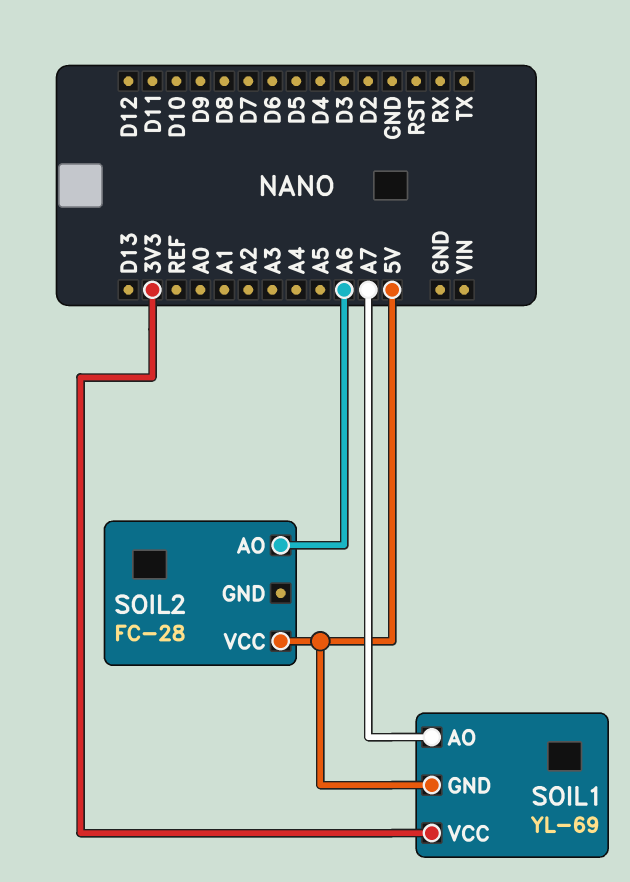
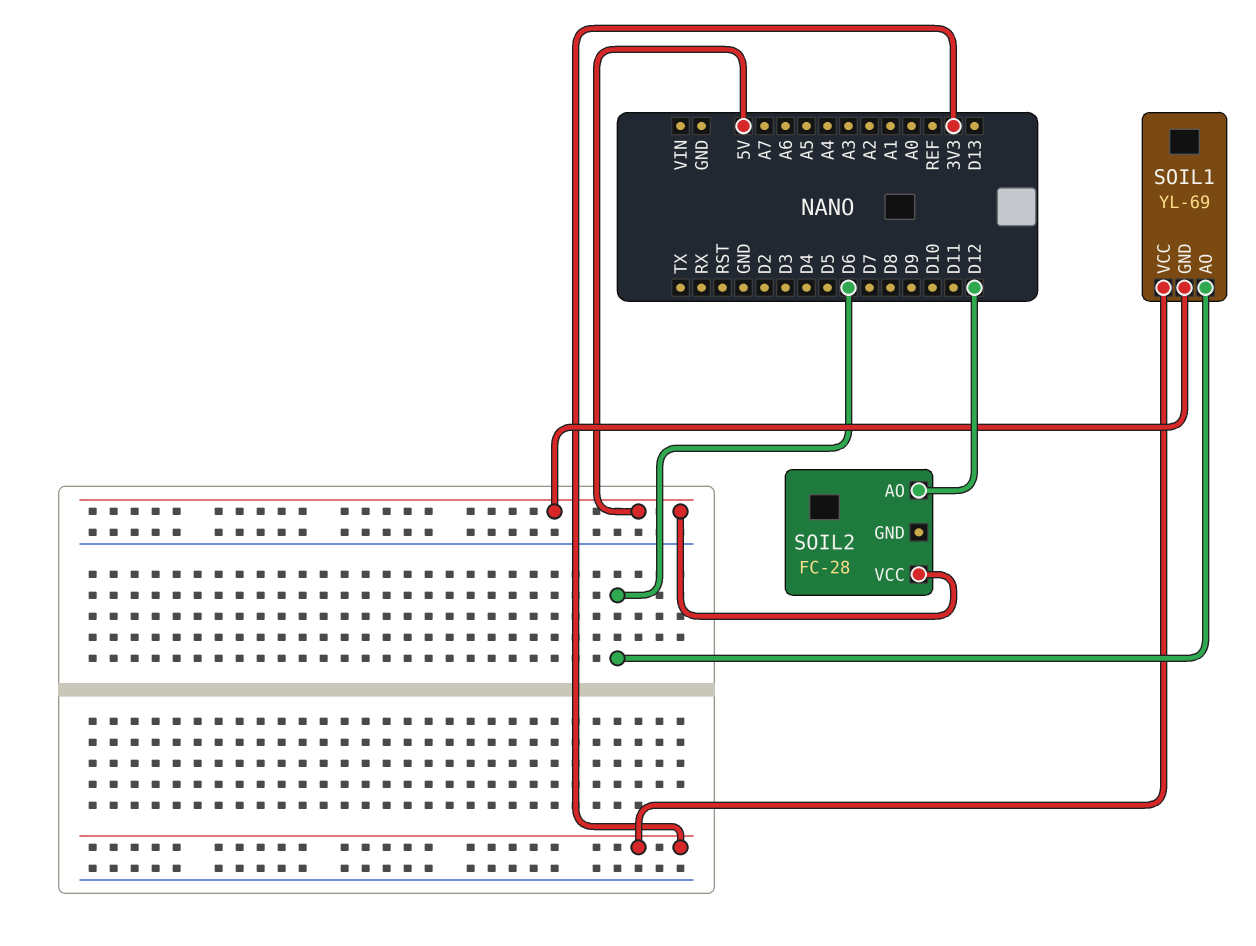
SOIL1 pin AO: A7 -> D6
SOIL2 pin AO: A6 -> D12

